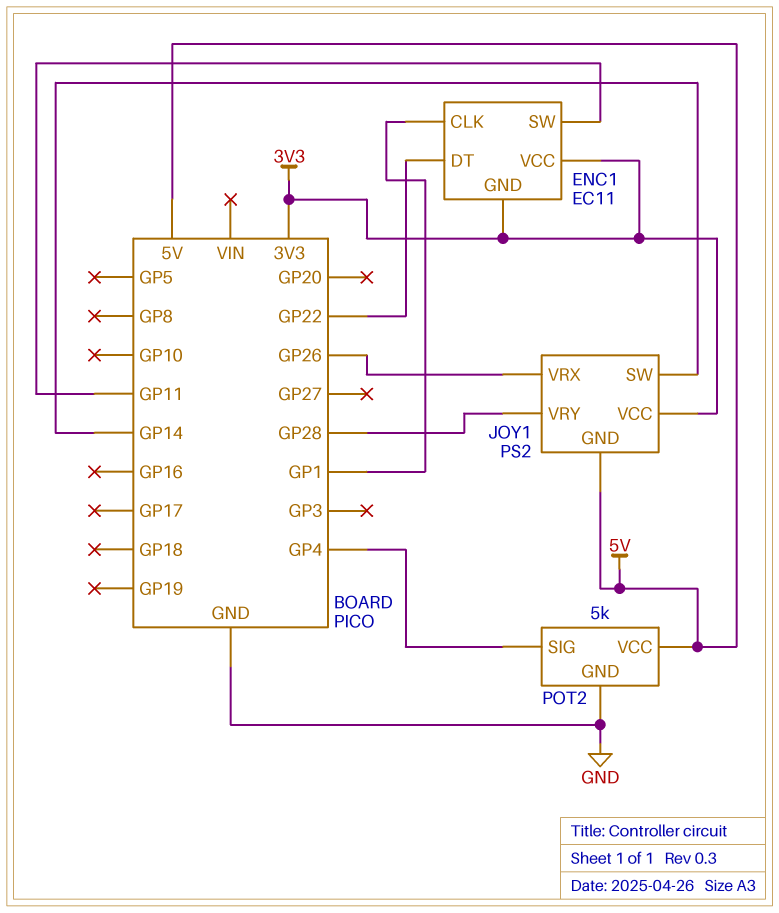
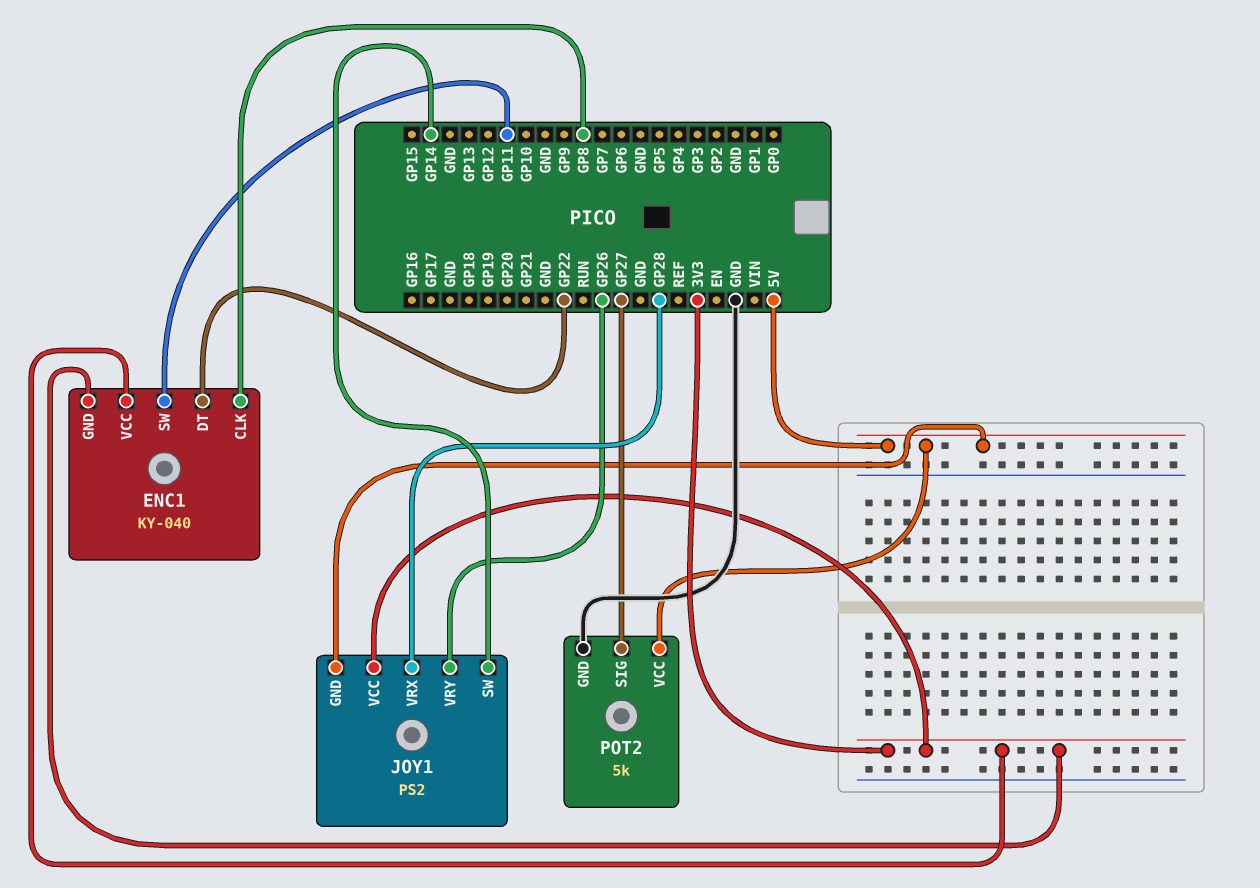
ENC1: EC11 -> KY-040
ENC1 pin CLK: GP1 -> GP8
JOY1 pin VRX: GP26 -> GP28
JOY1 pin VRY: GP28 -> GP26
POT2 pin SIG: GP4 -> GP27

